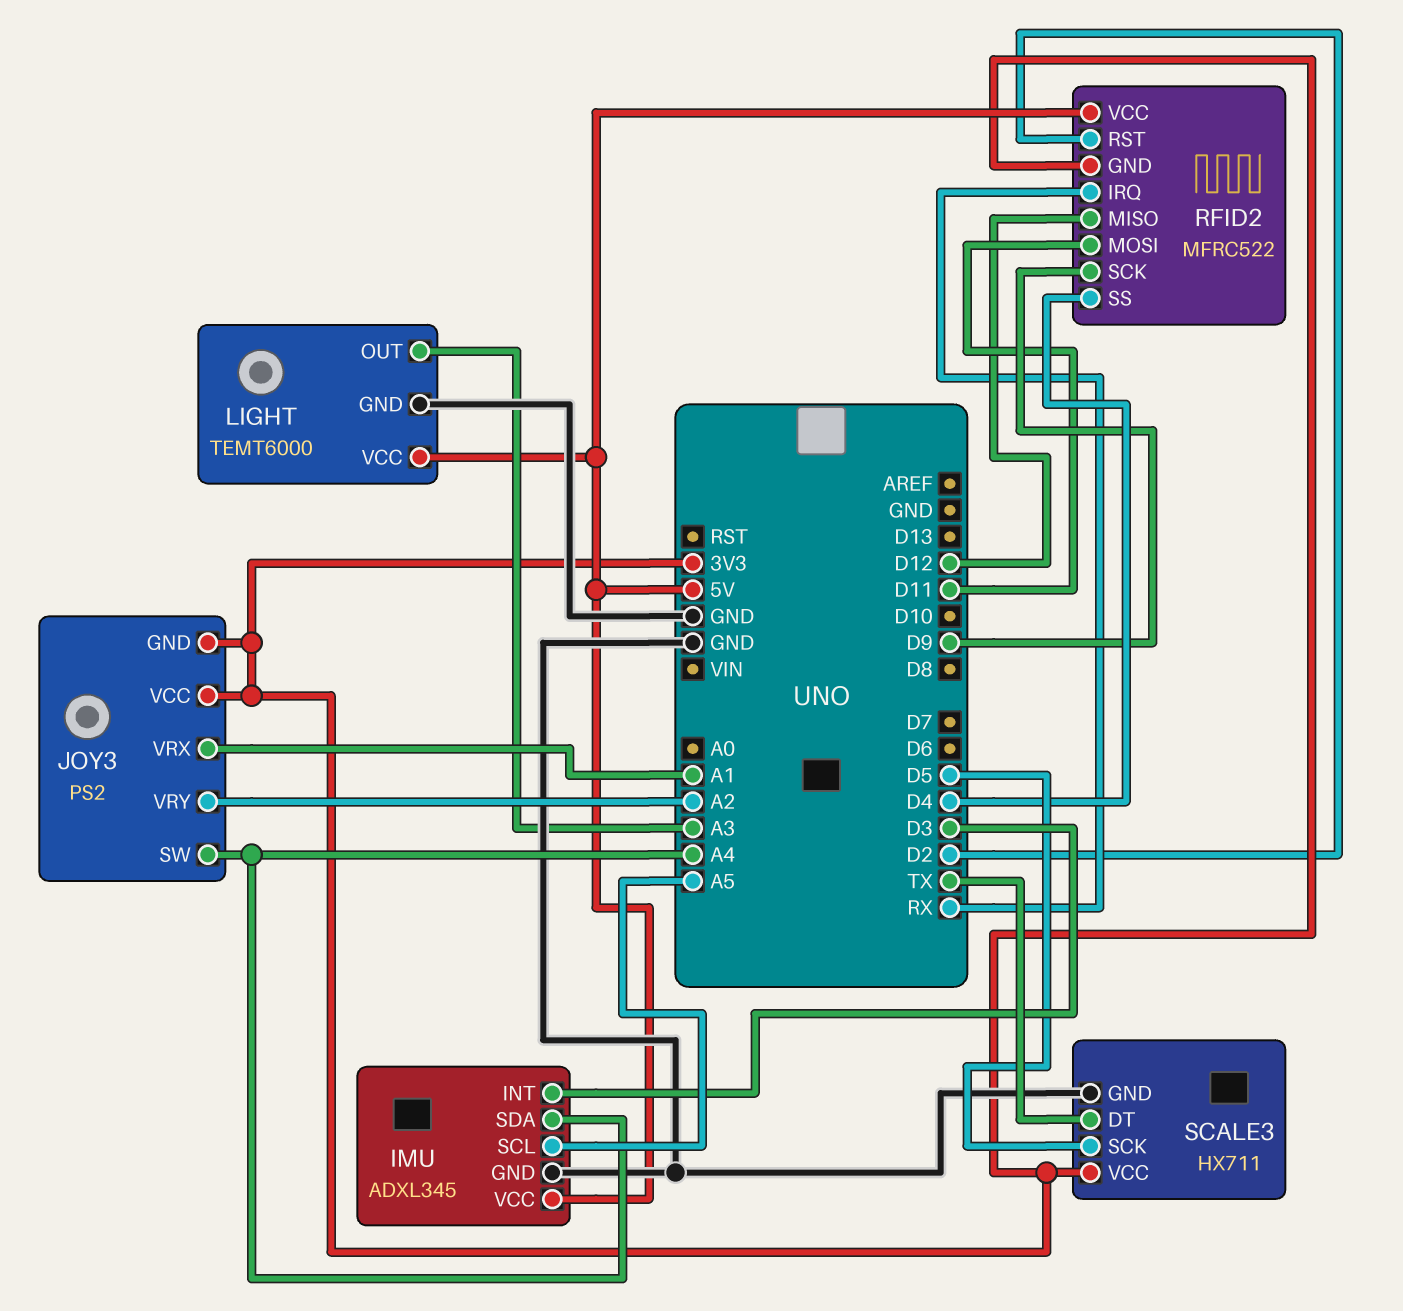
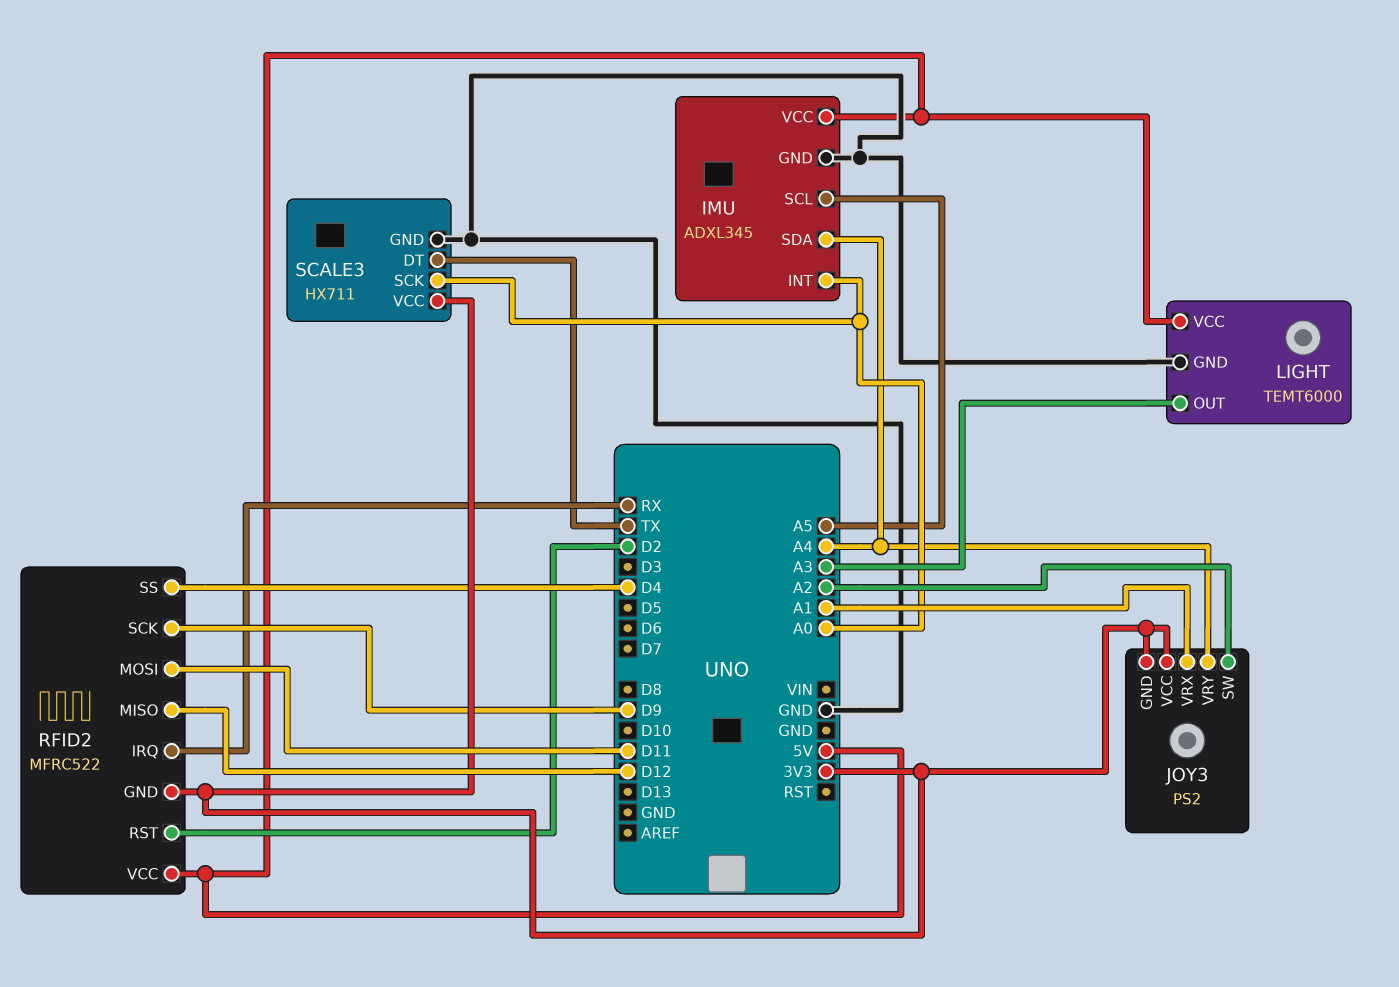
IMU pin INT: D3 -> A0
JOY3 pin SW: A4 -> A2
JOY3 pin VRY: A2 -> A4
SCALE3 pin SCK: D5 -> A0

